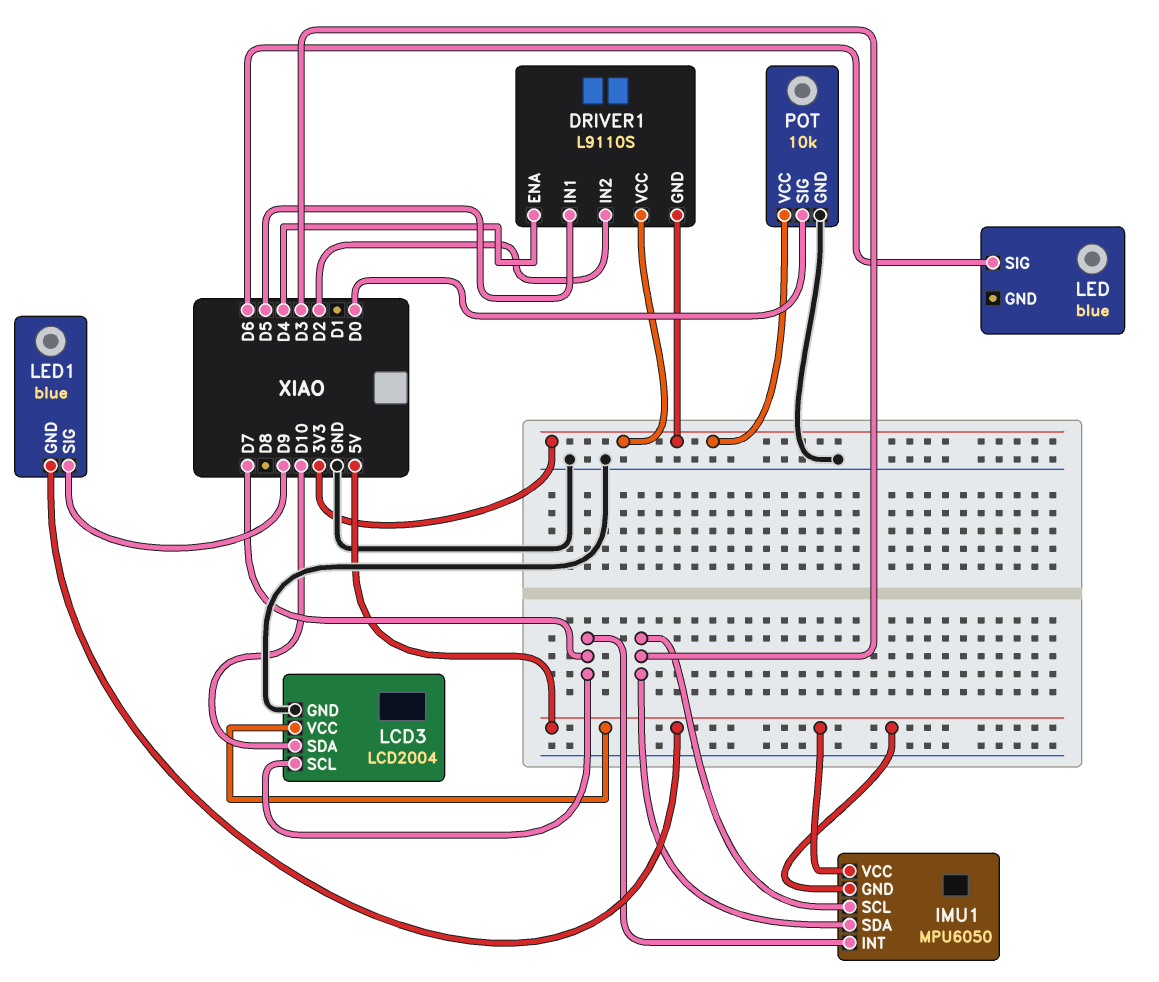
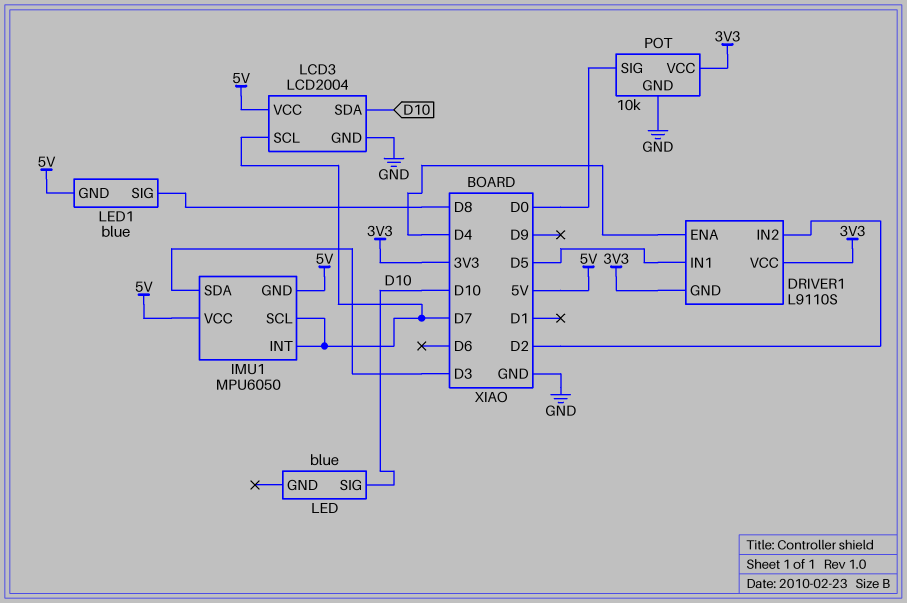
IMU1 pin SCL: D3 -> D7
LED pin SIG: D6 -> D10
LED1 pin SIG: D9 -> D8

